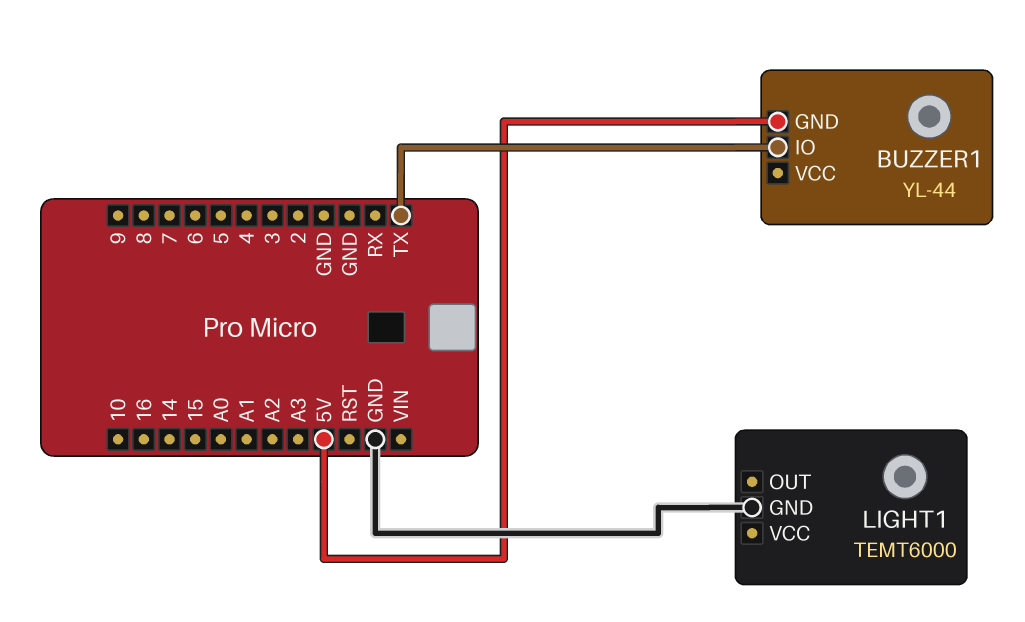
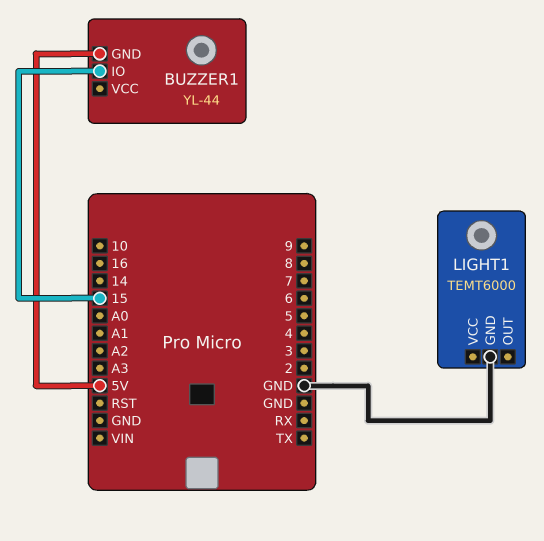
BUZZER1 pin IO: TX -> 15

